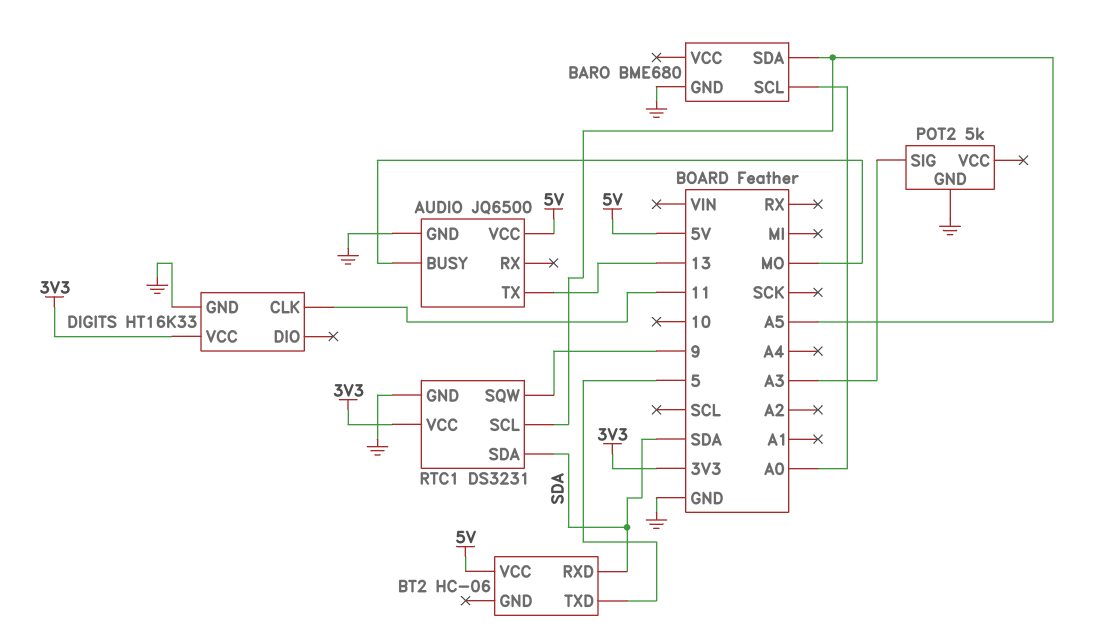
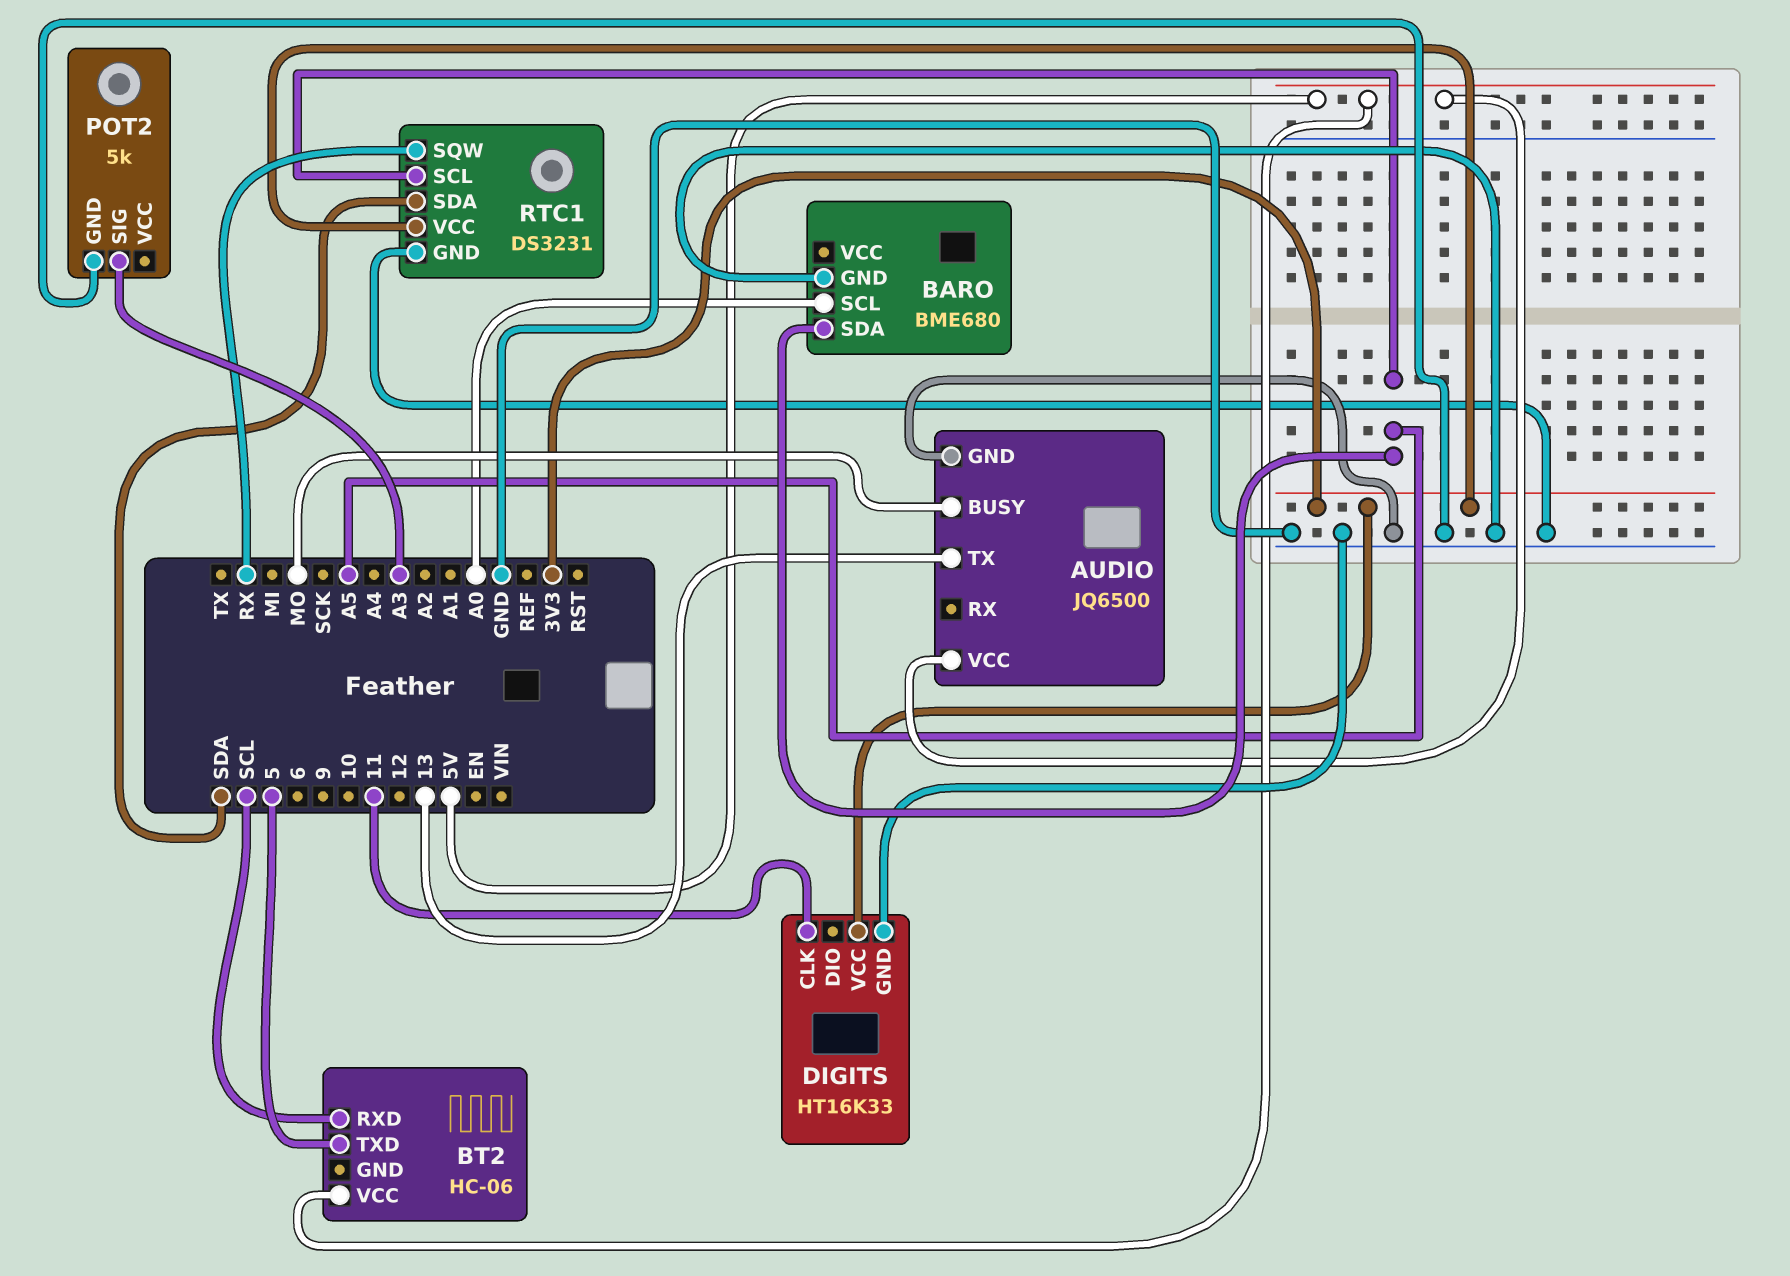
BT2 pin RXD: SDA -> SCL
RTC1 pin SQW: 9 -> RX

